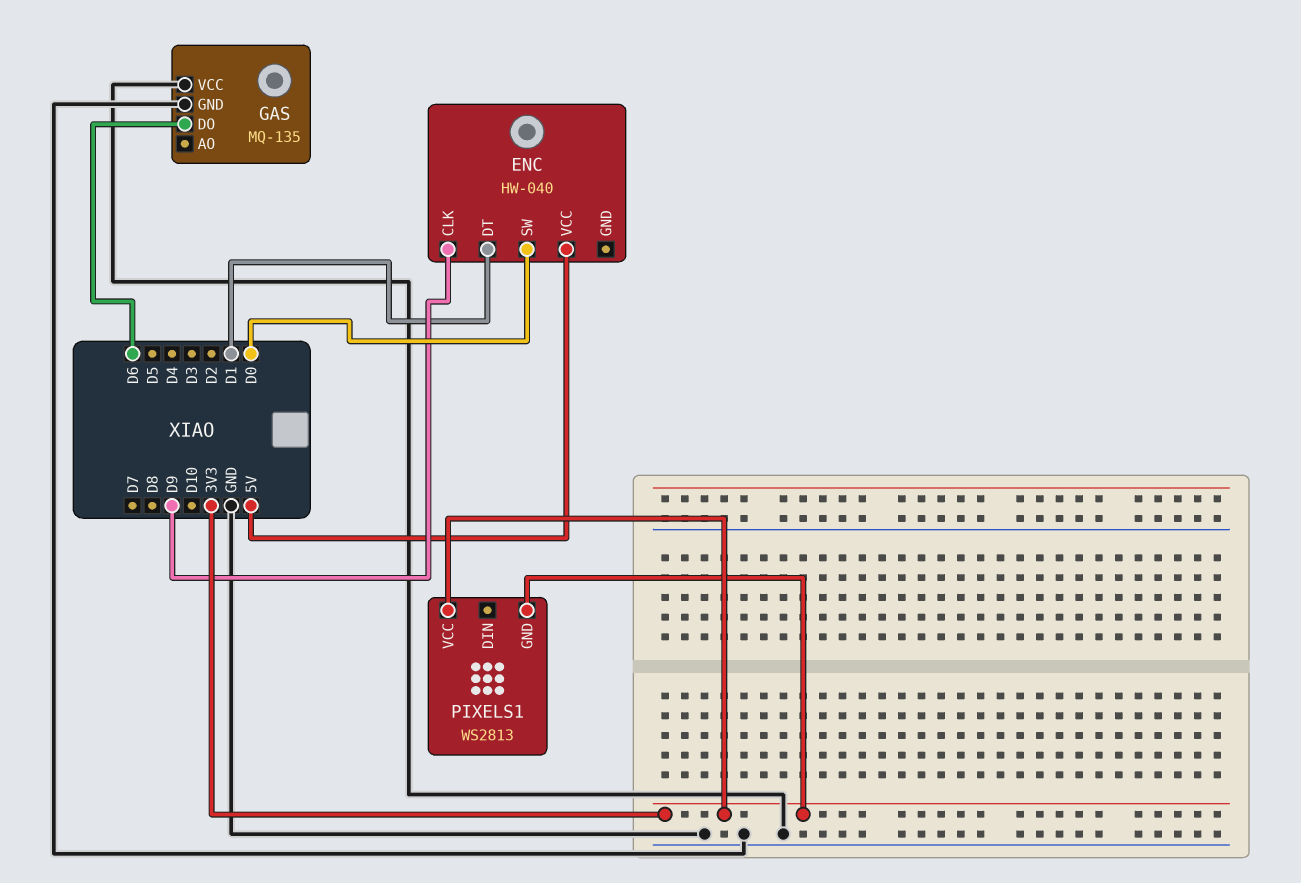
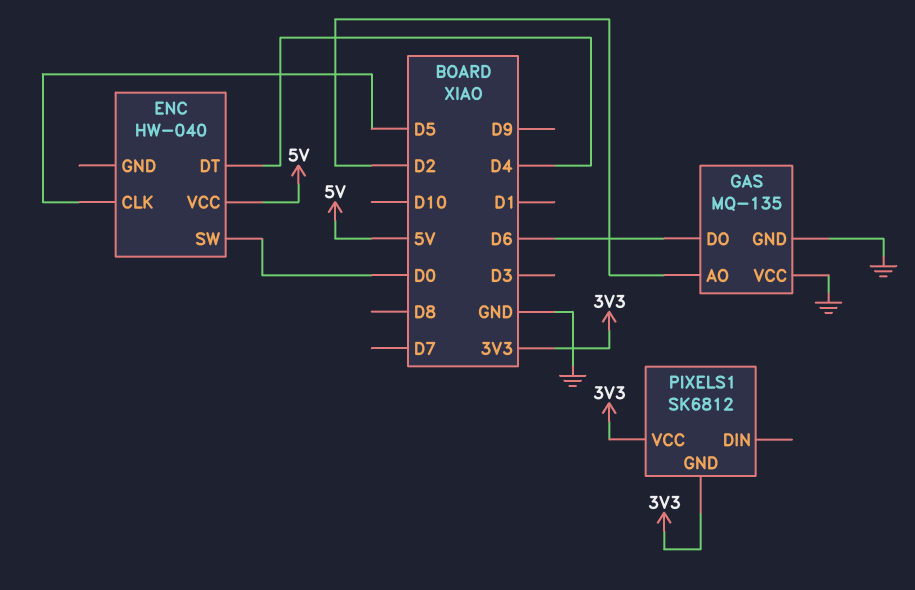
ENC pin CLK: D9 -> D5
ENC pin DT: D1 -> D4
GAS pin AO: none -> D2
PIXELS1: WS2813 -> SK6812

